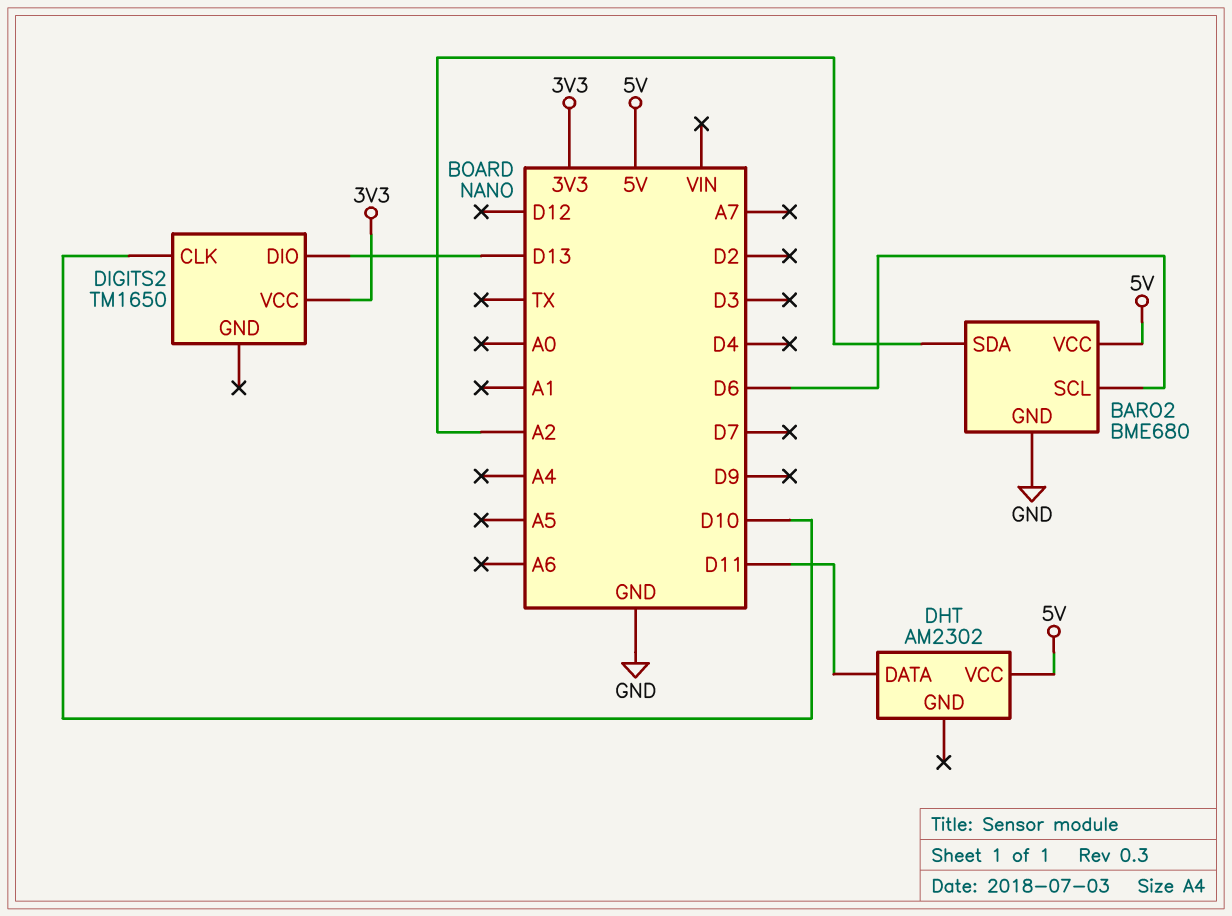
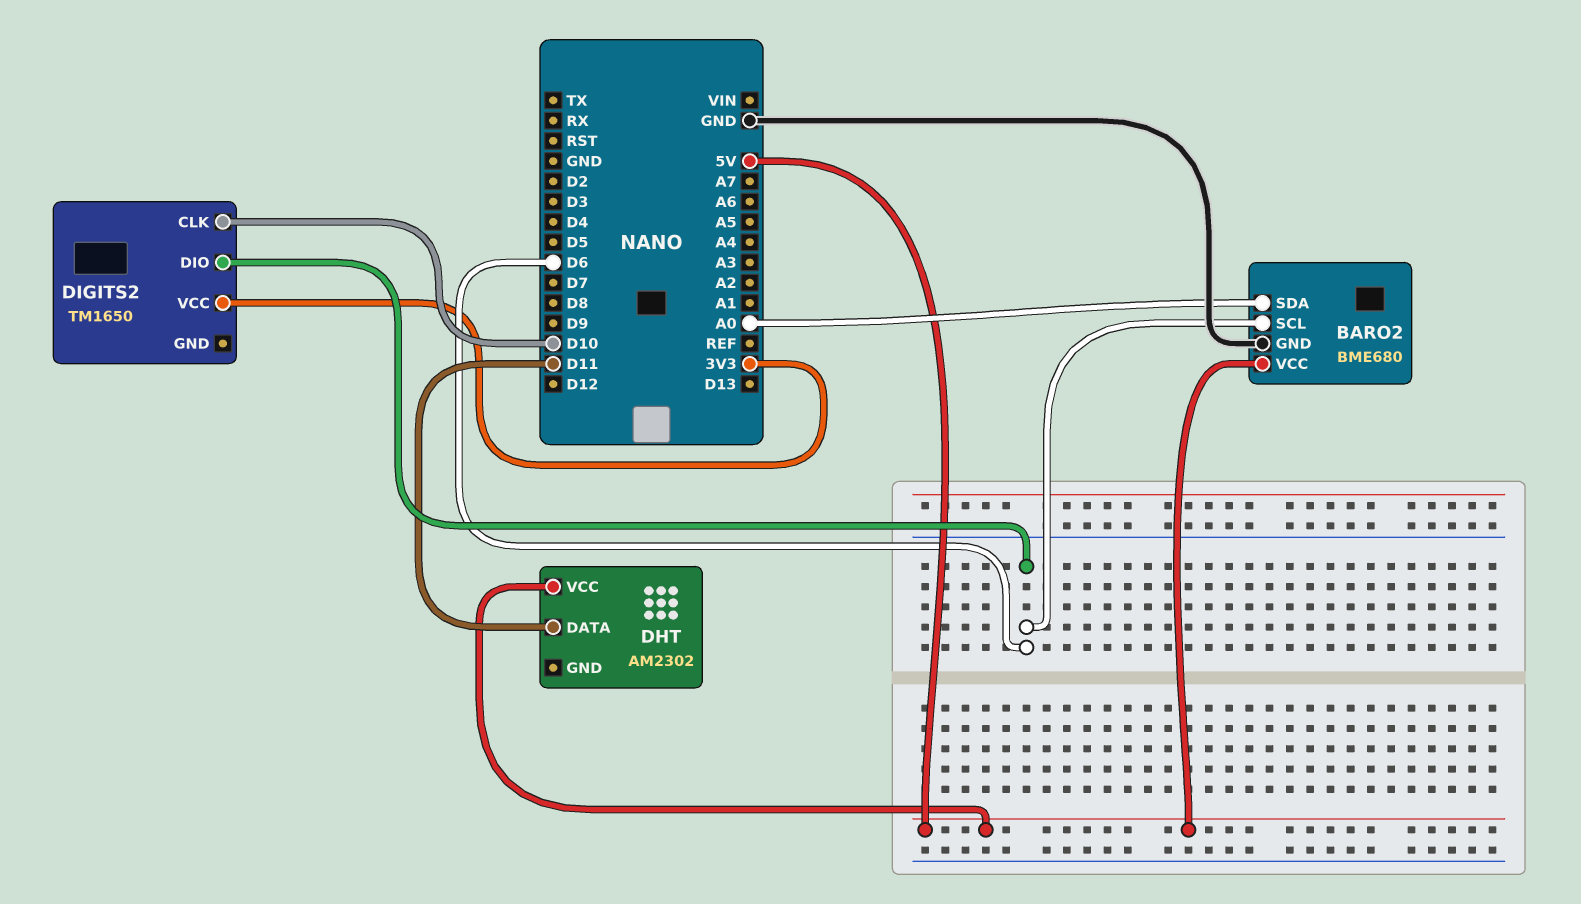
BARO2 pin SDA: A2 -> A0
DIGITS2 pin DIO: D13 -> D6

